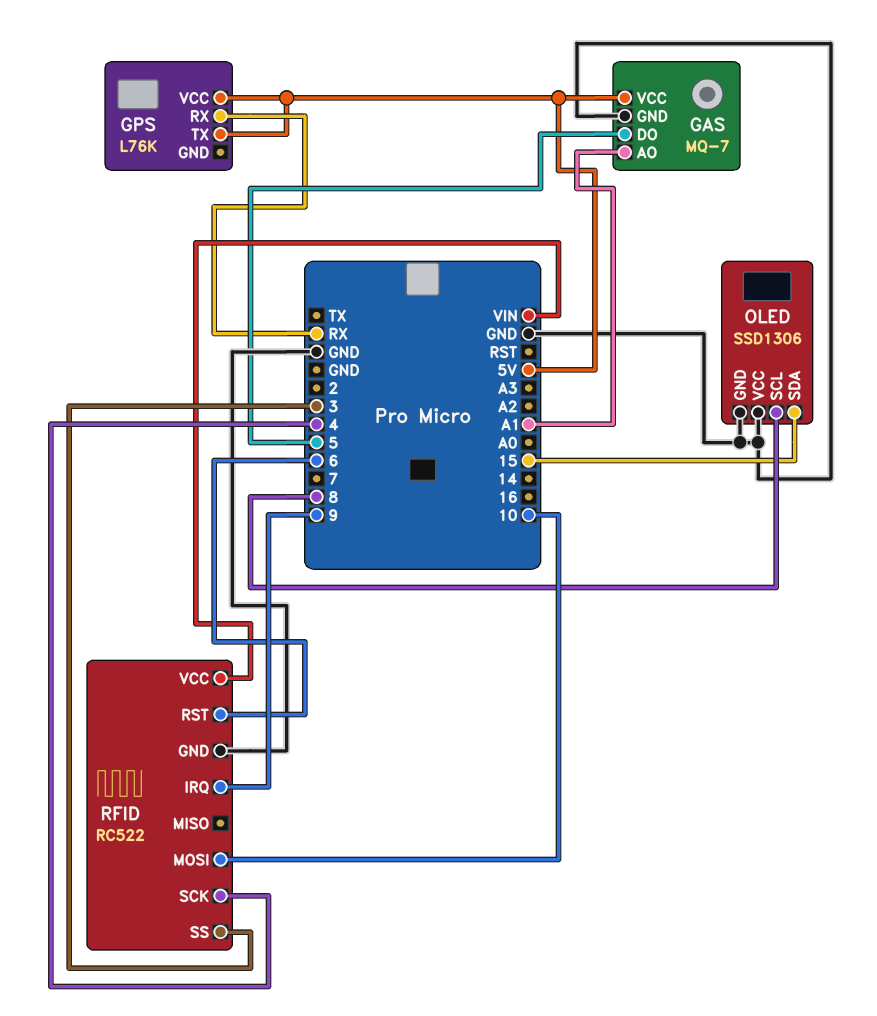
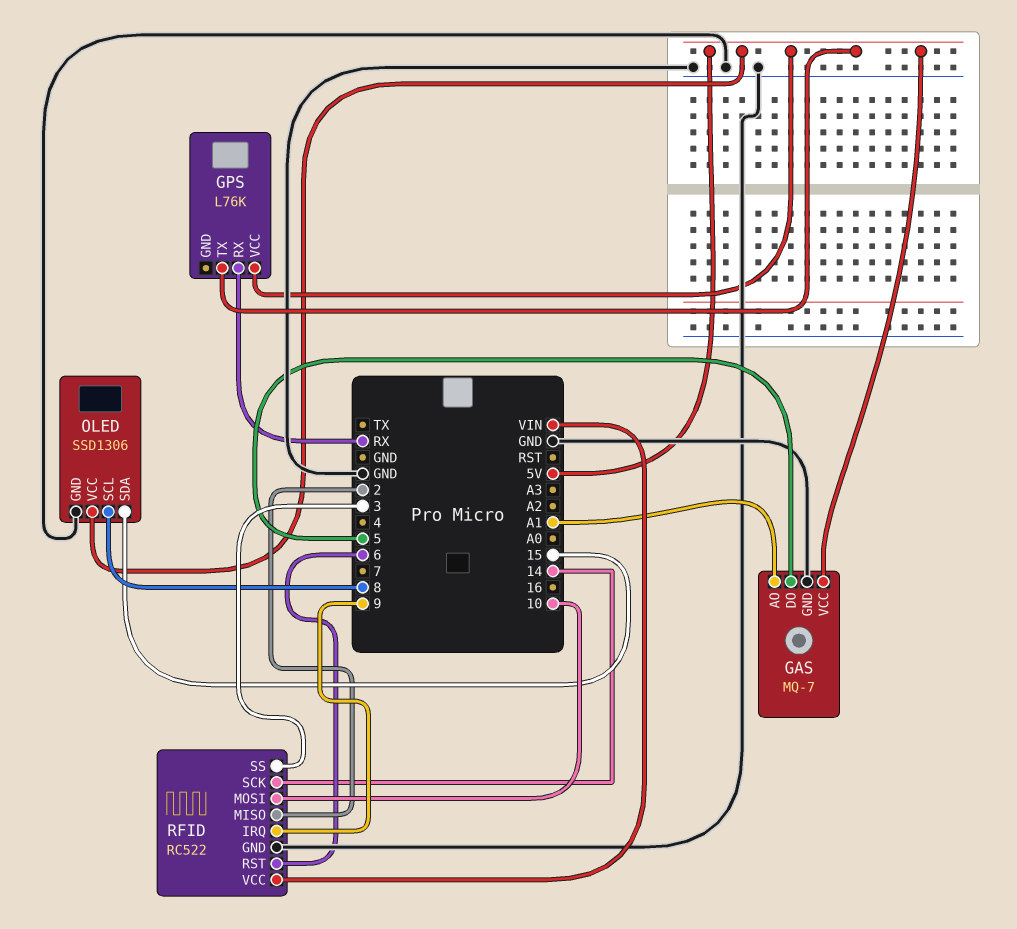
OLED pin VCC: GND -> 5V
RFID pin MISO: none -> 2
RFID pin SCK: 4 -> 14

